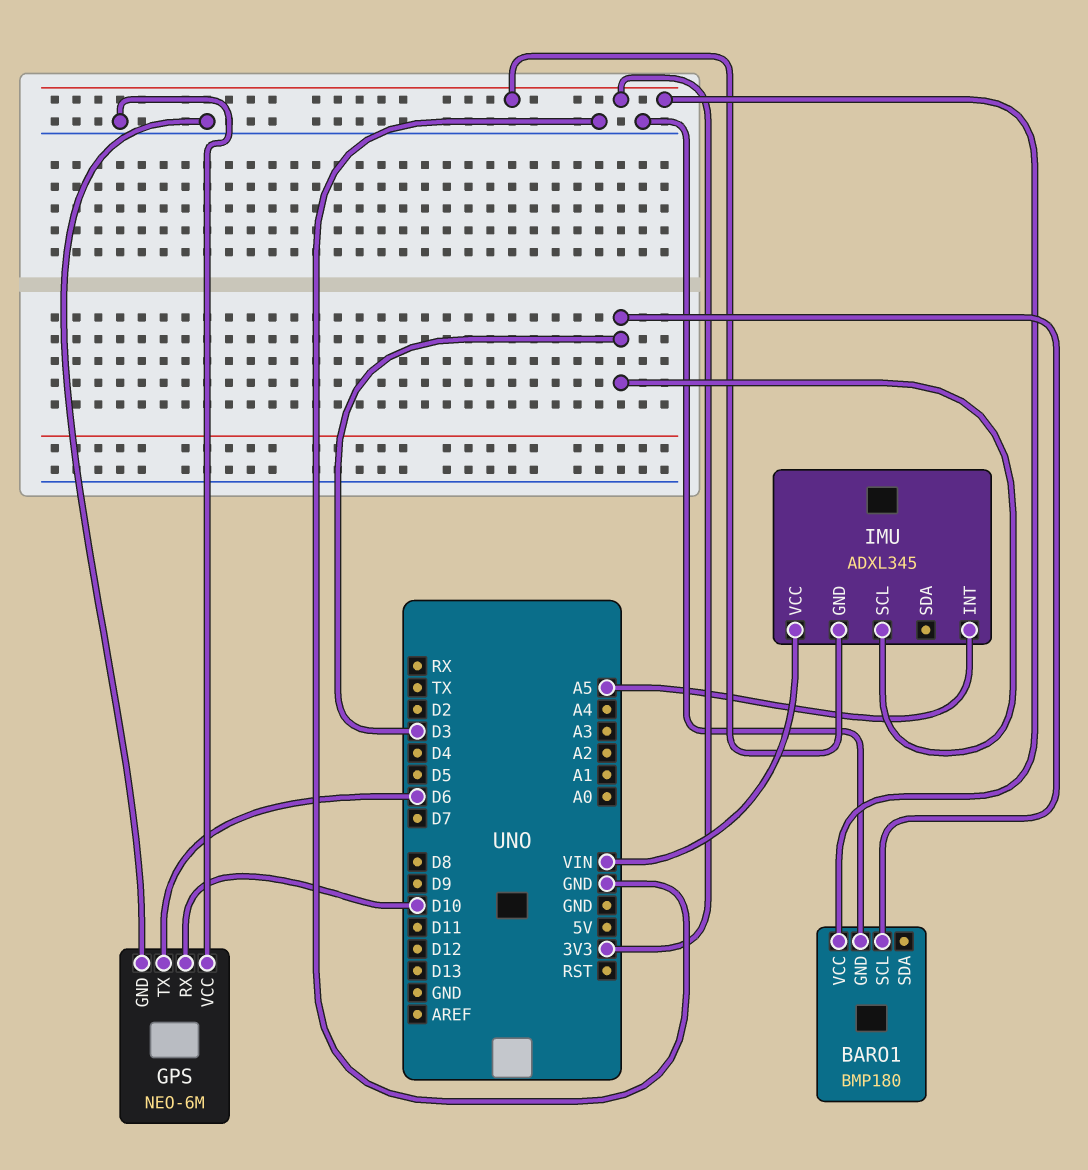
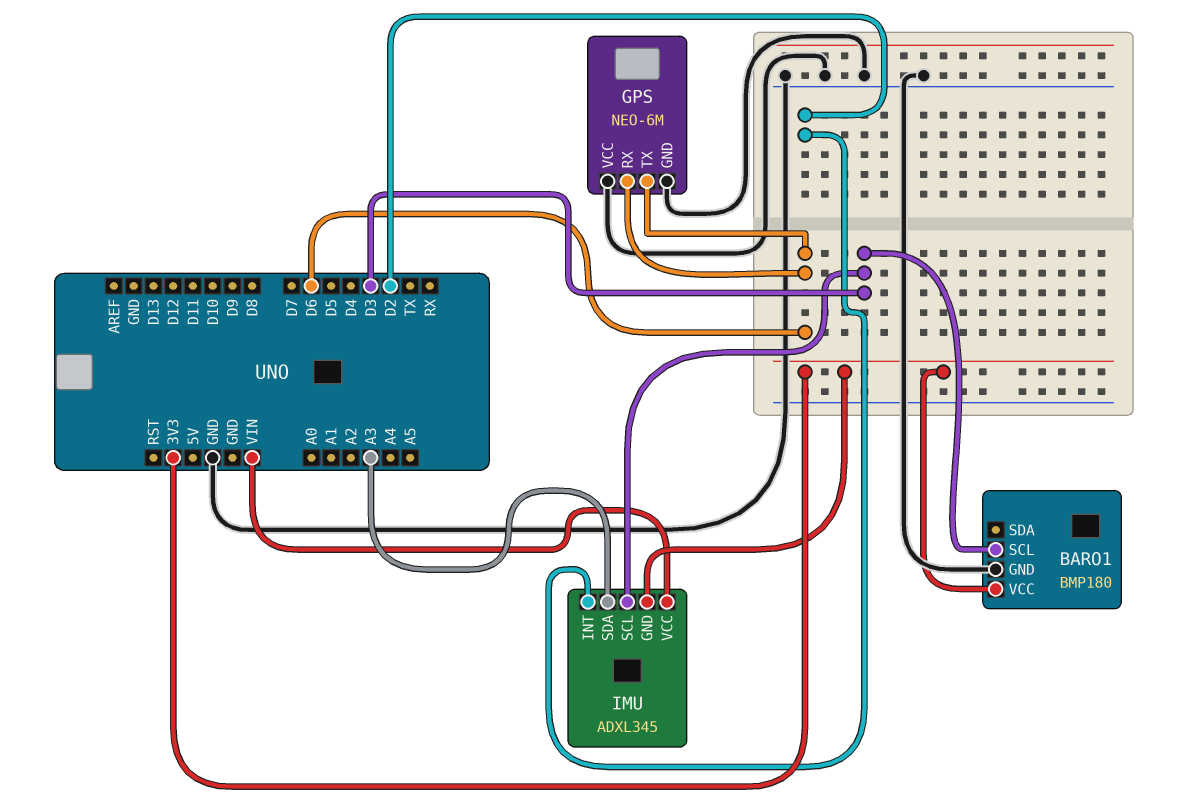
GPS pin RX: D10 -> D6
IMU pin INT: A5 -> D2
IMU pin SDA: none -> A3

